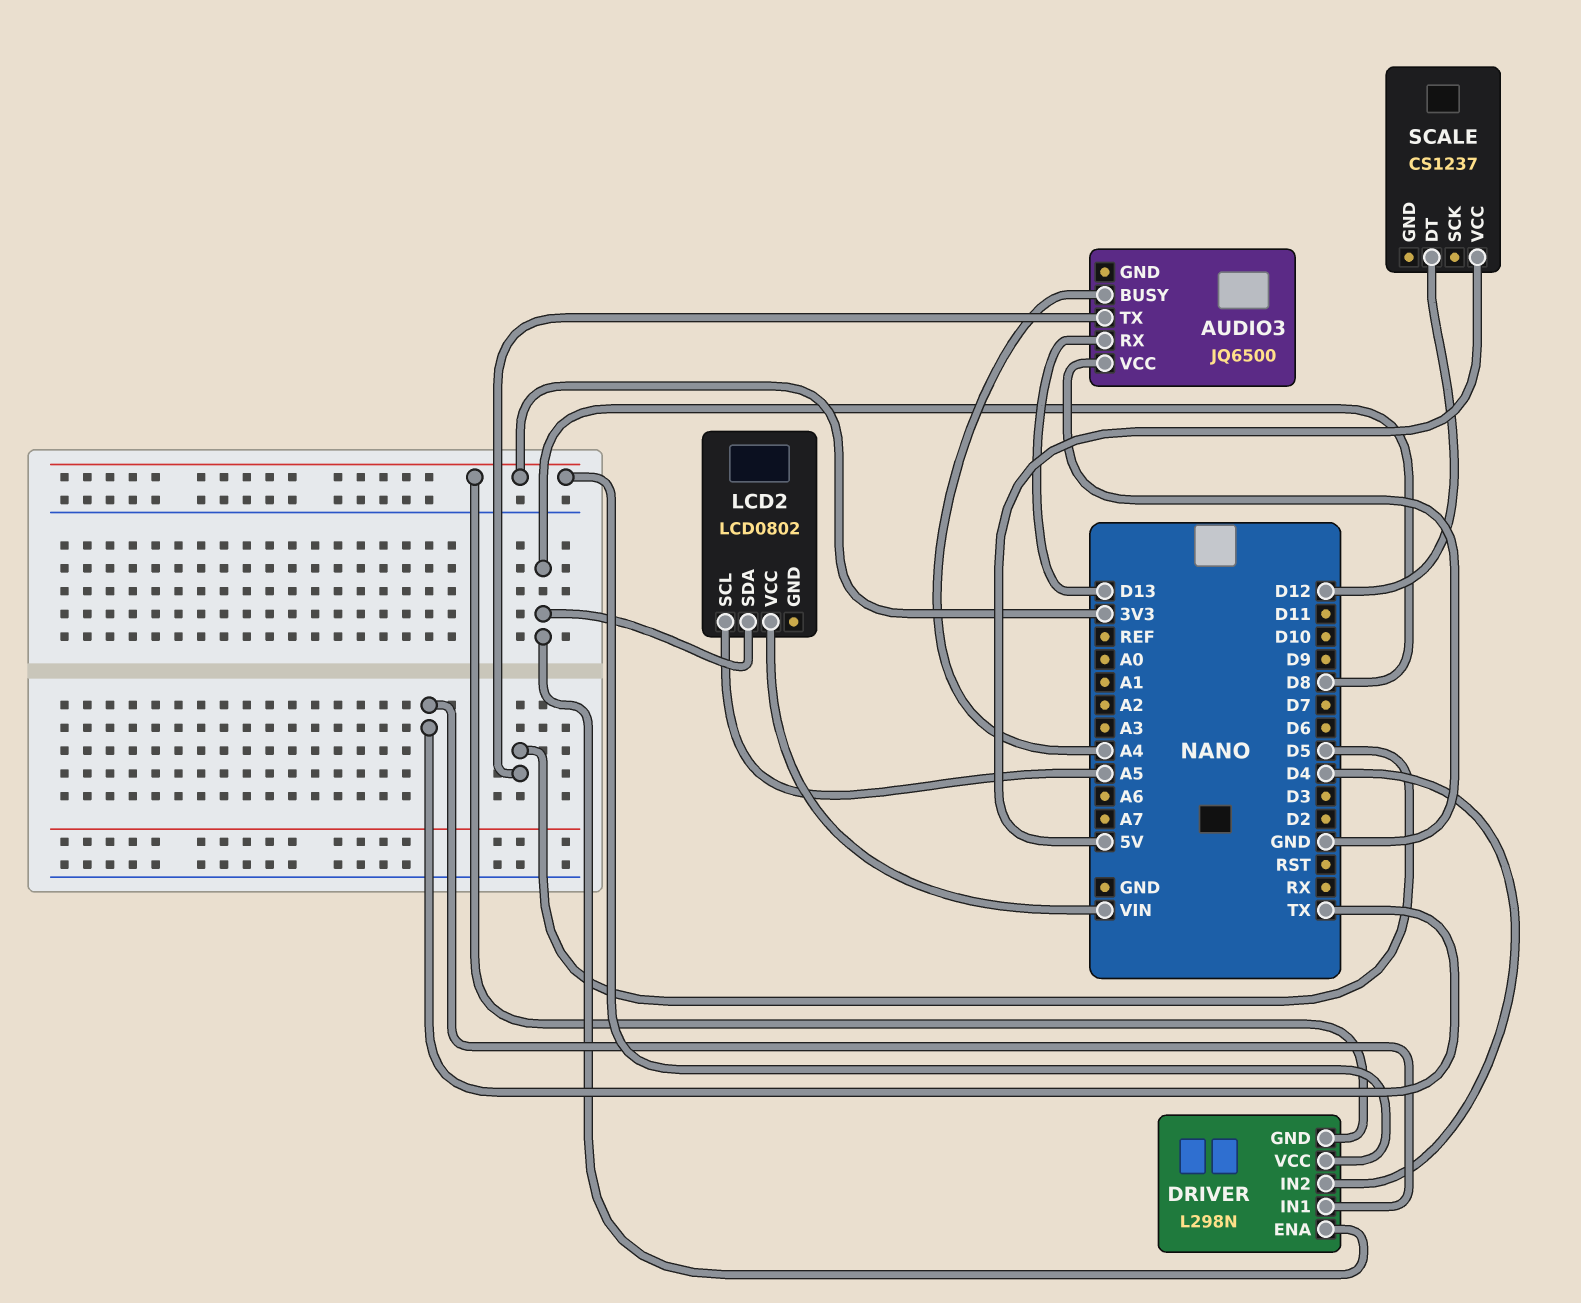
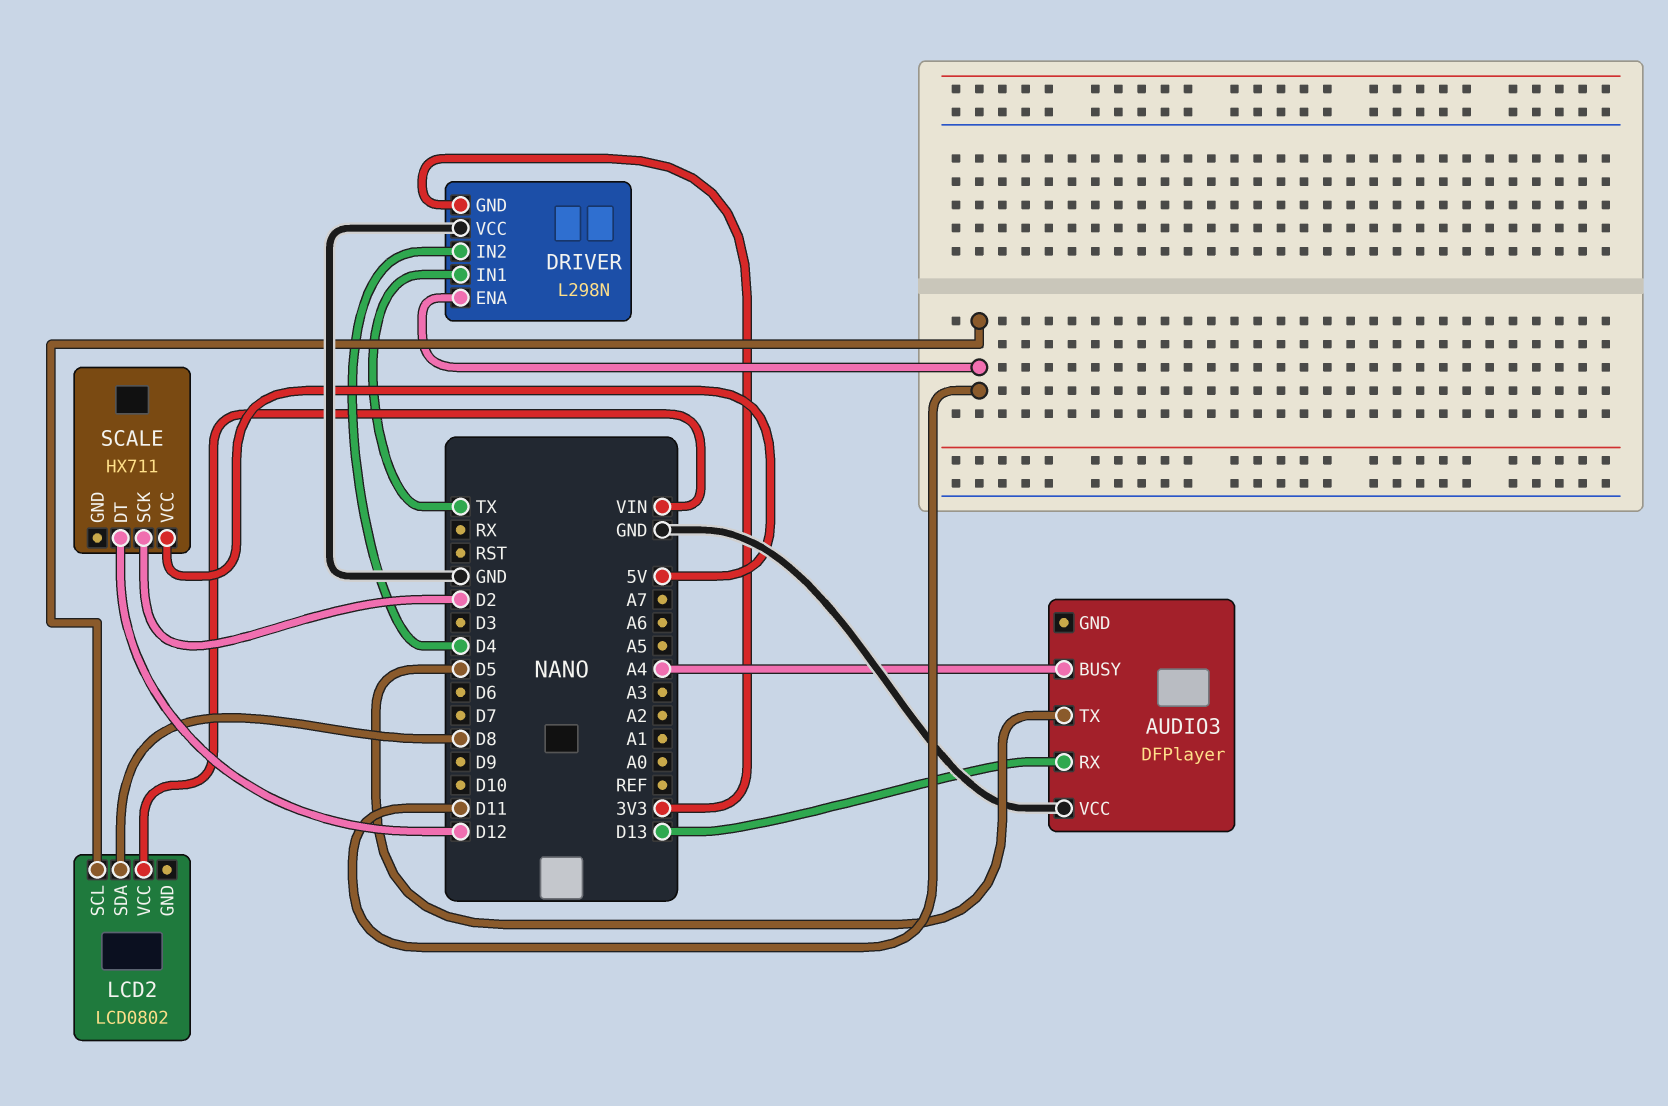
AUDIO3: JQ6500 -> DFPlayer
DRIVER pin ENA: D8 -> D11
DRIVER pin VCC: 3V3 -> GND
LCD2 pin SCL: A5 -> D11
SCALE: CS1237 -> HX711
SCALE pin SCK: none -> D2

